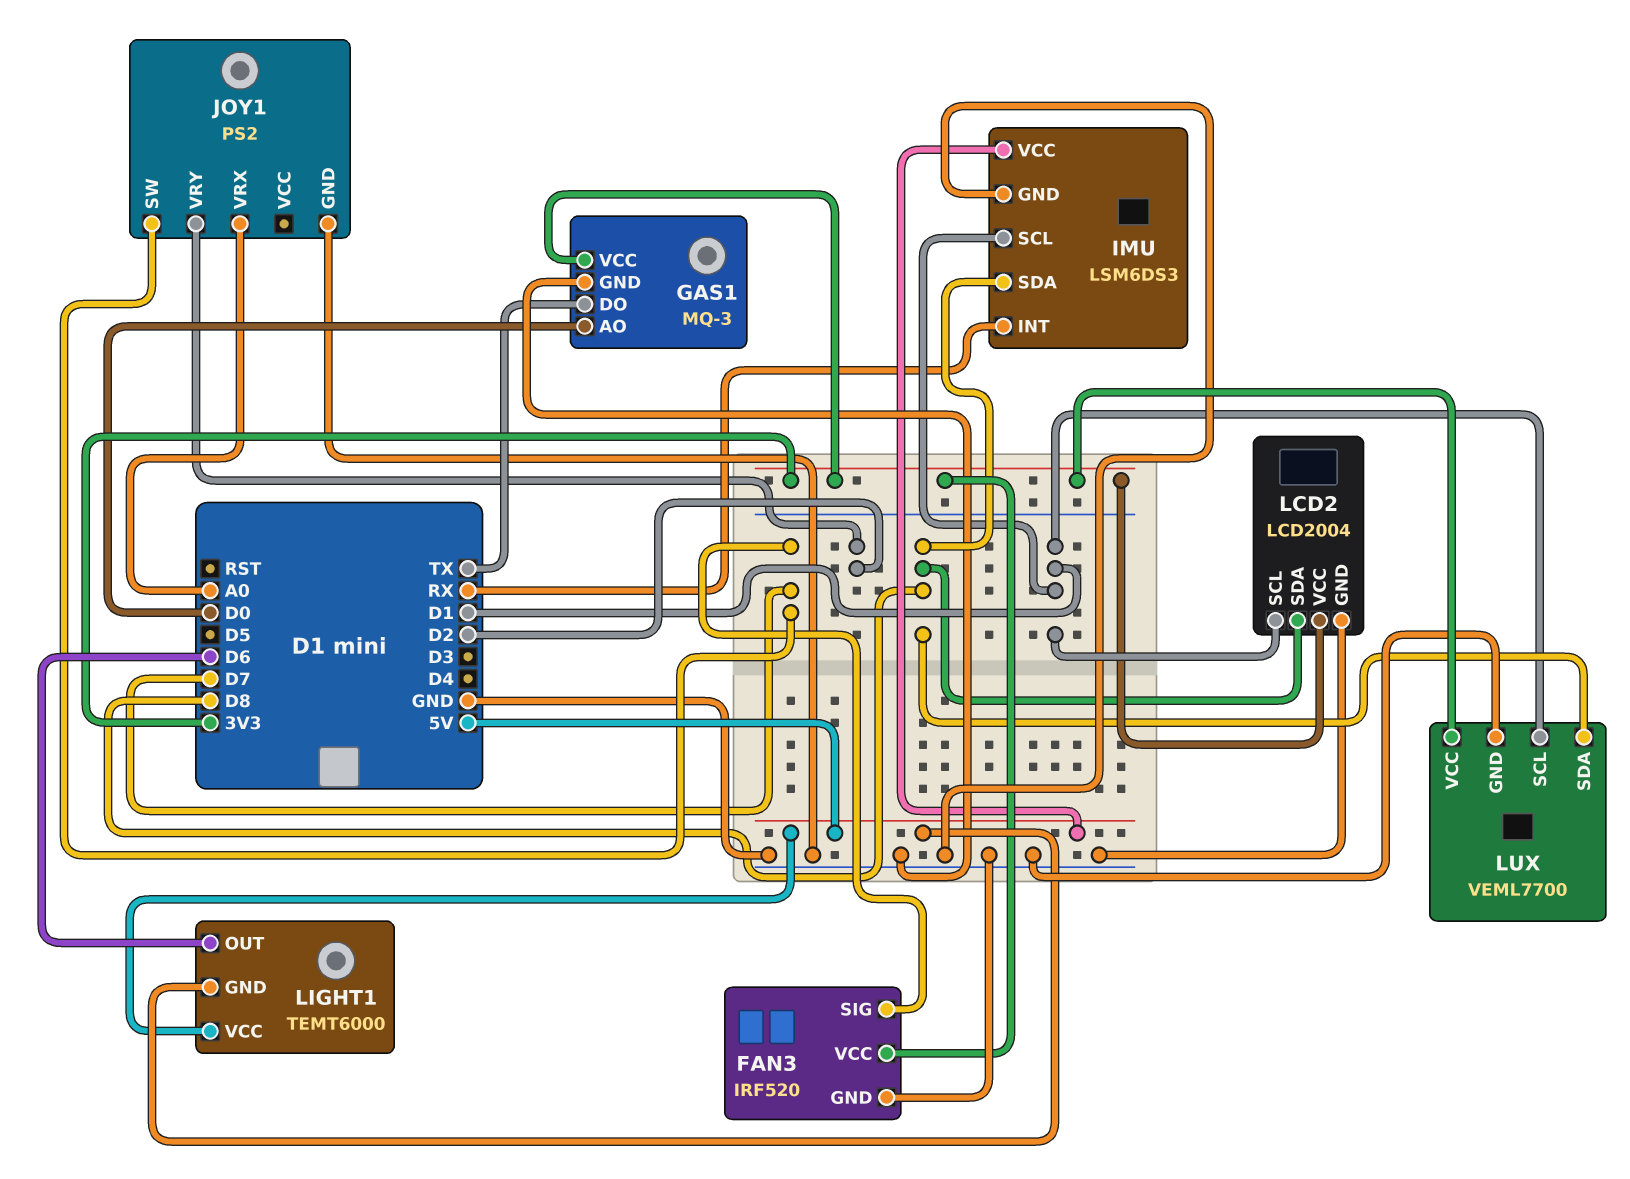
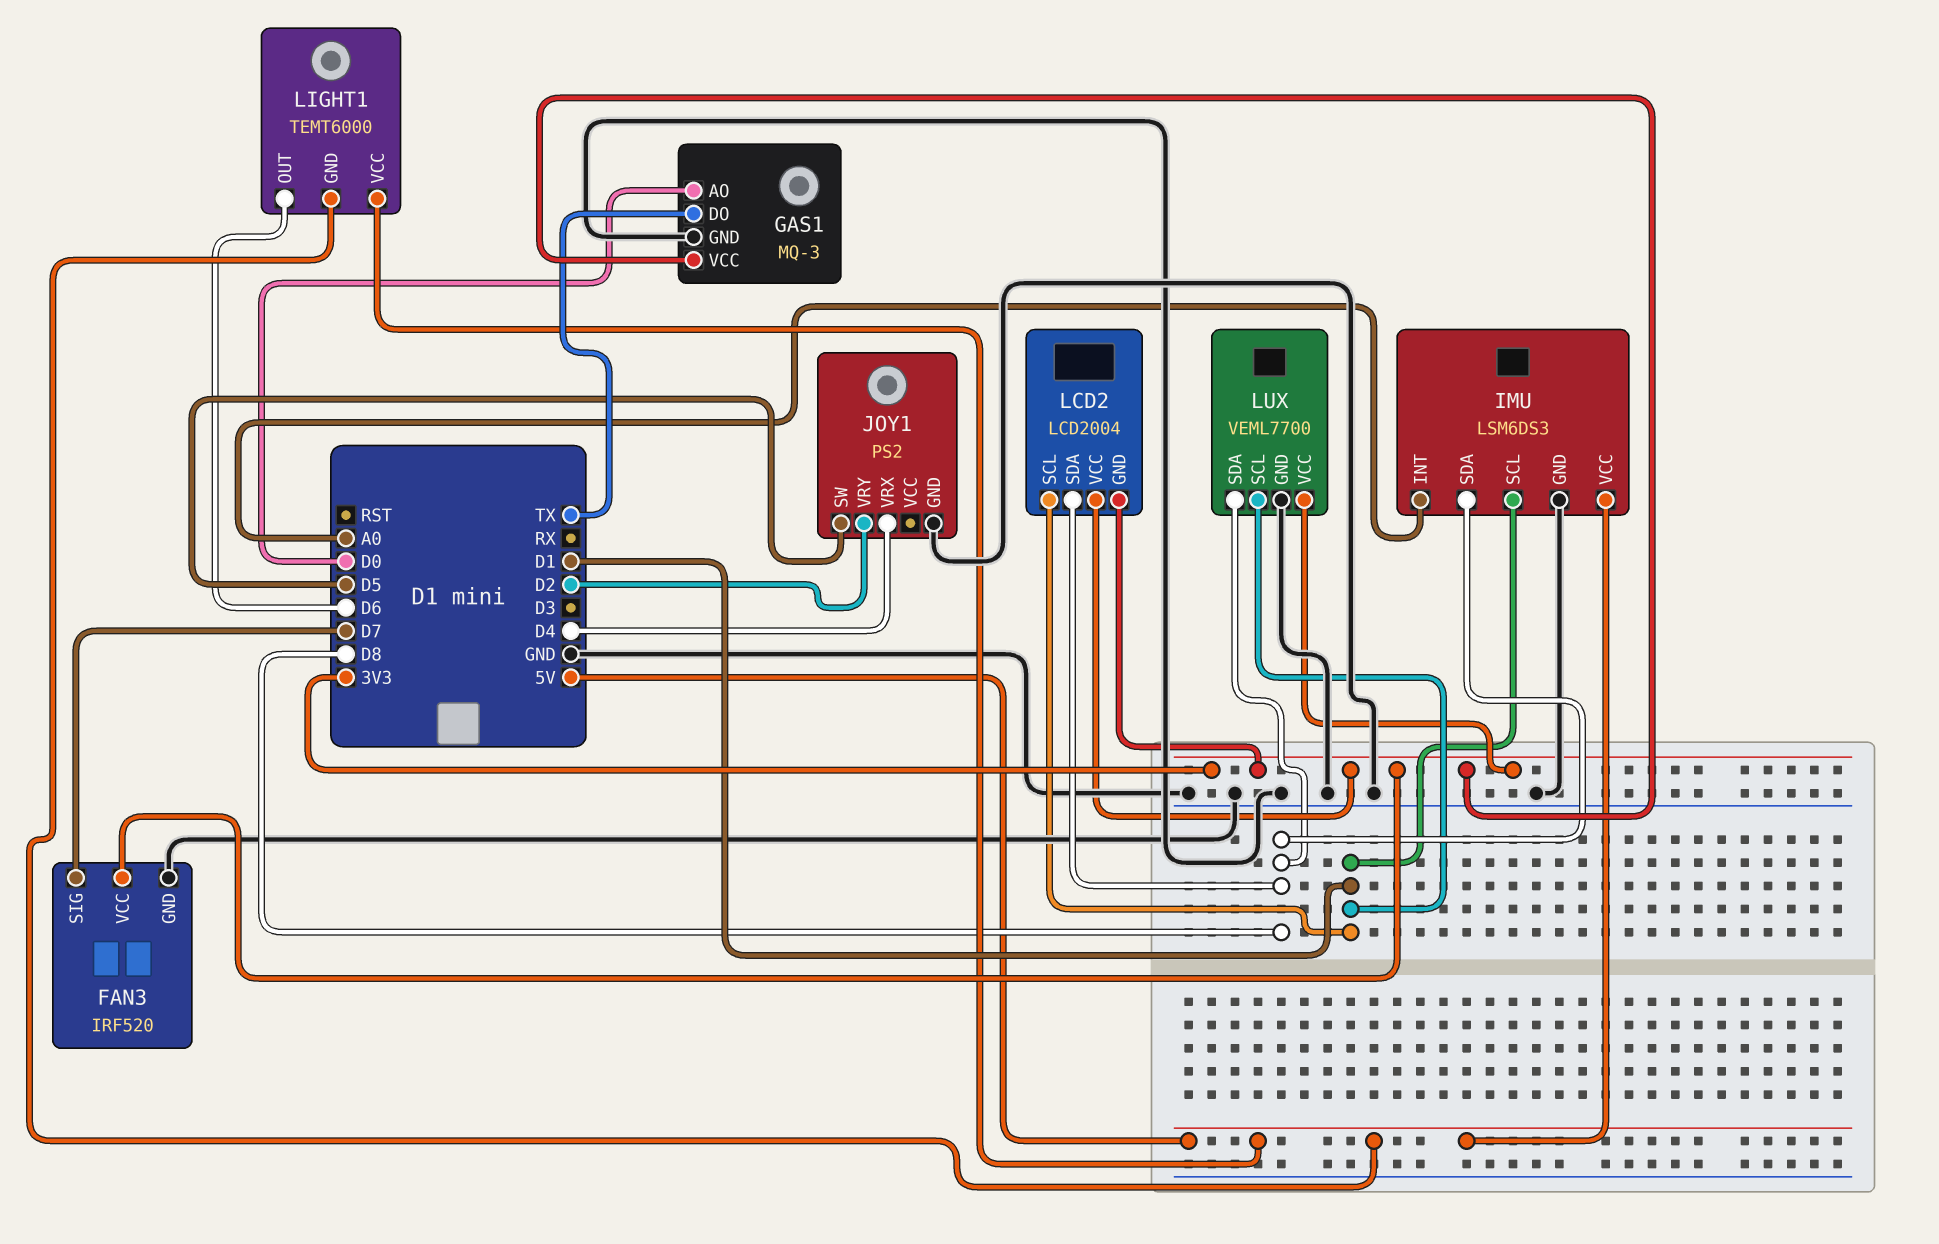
IMU pin INT: RX -> A0
JOY1 pin SW: D7 -> D5
JOY1 pin VRX: A0 -> D4
LCD2 pin GND: GND -> 3V3

